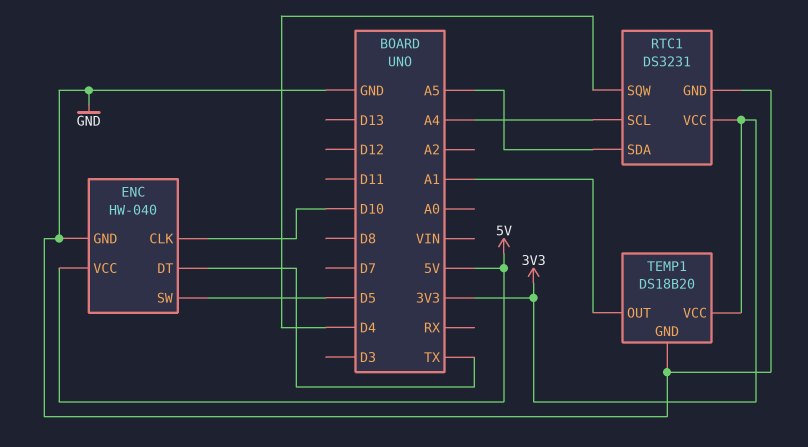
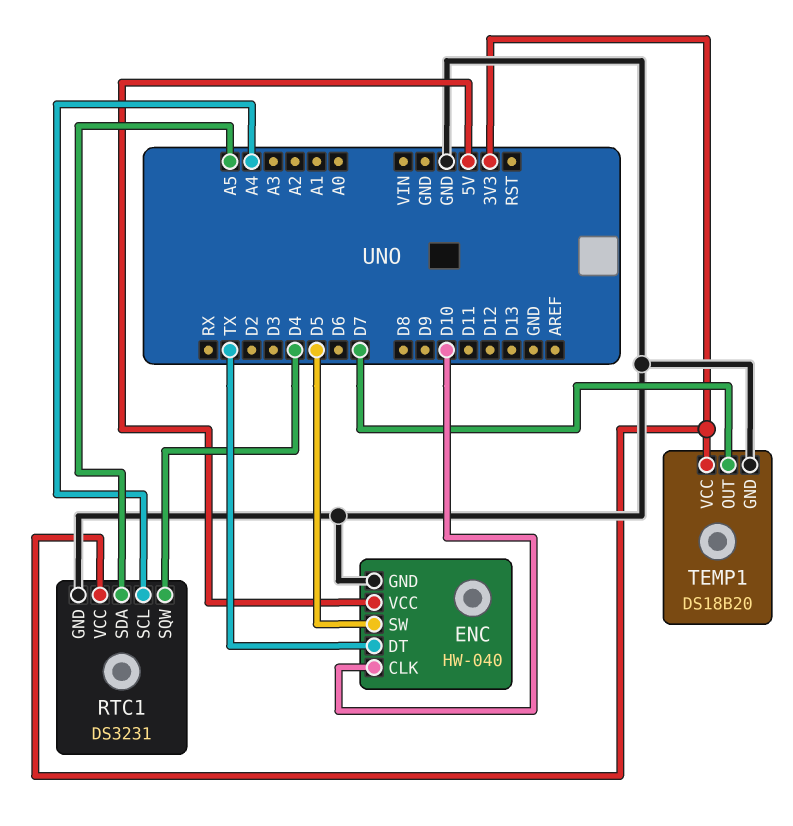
TEMP1 pin OUT: A1 -> D7

